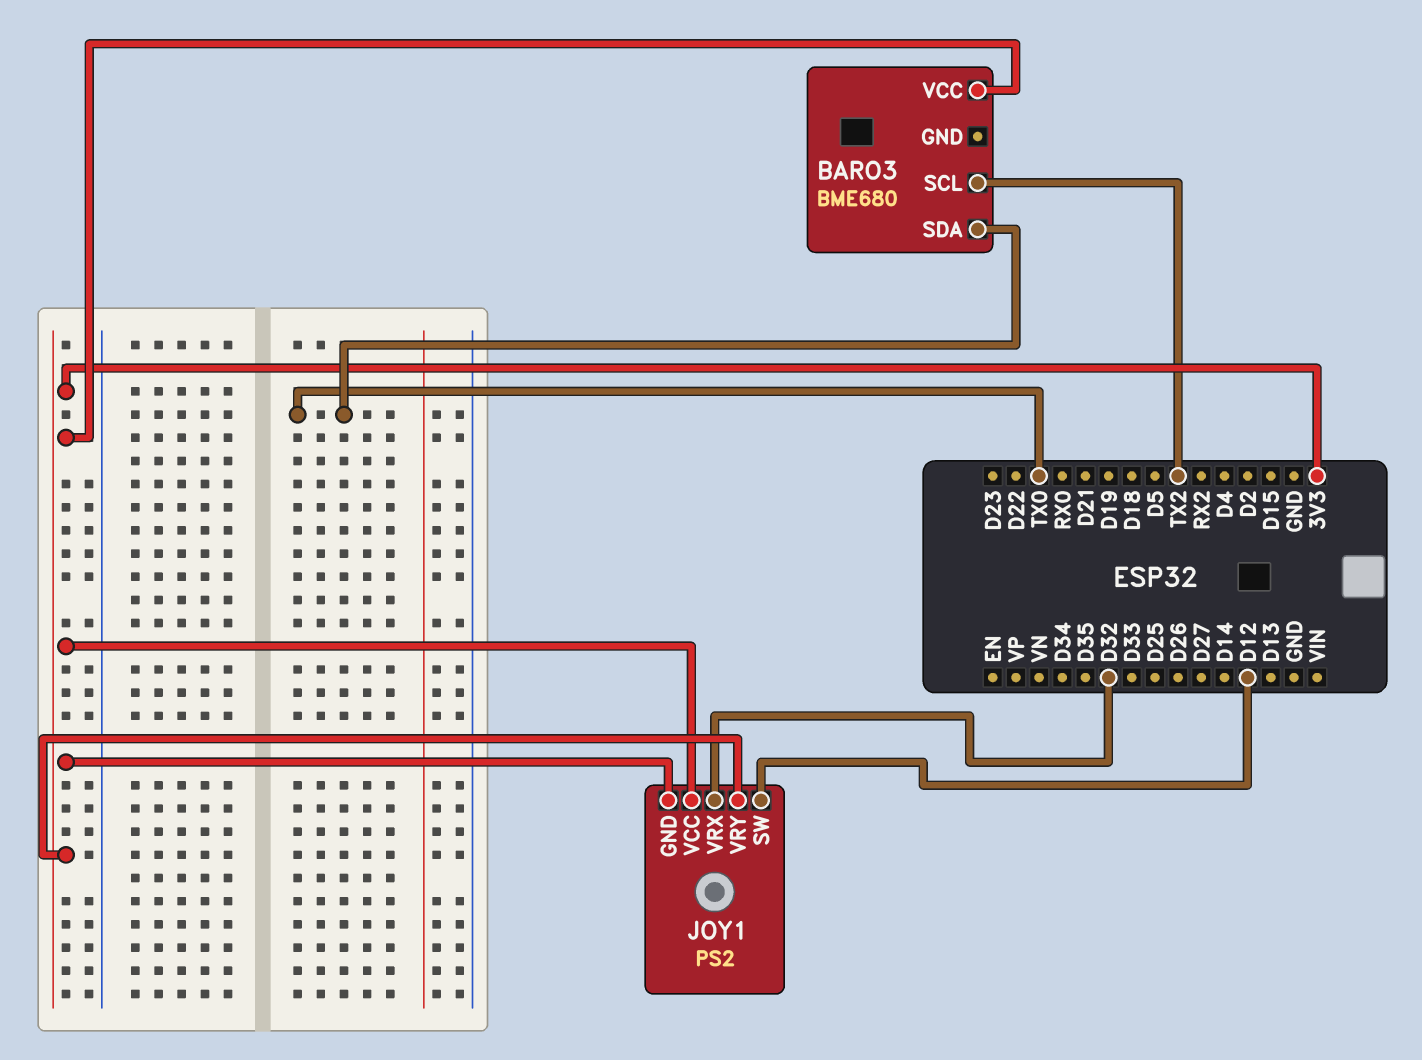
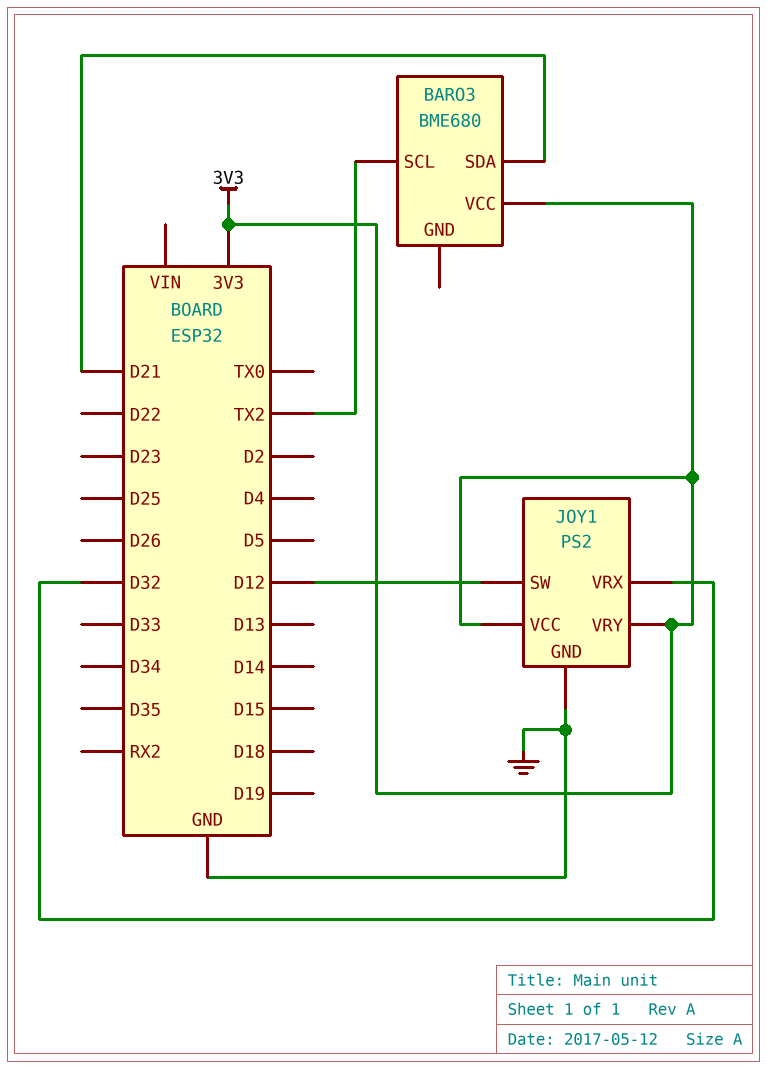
BARO3 pin SDA: TX0 -> D21
JOY1 pin GND: 3V3 -> GND

